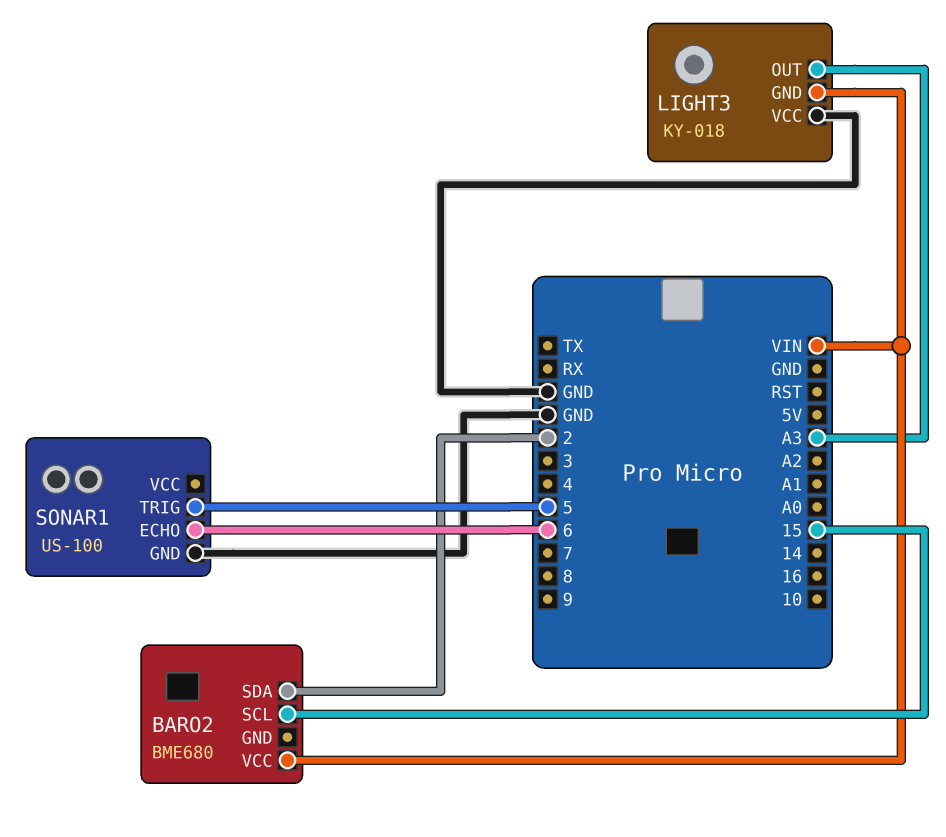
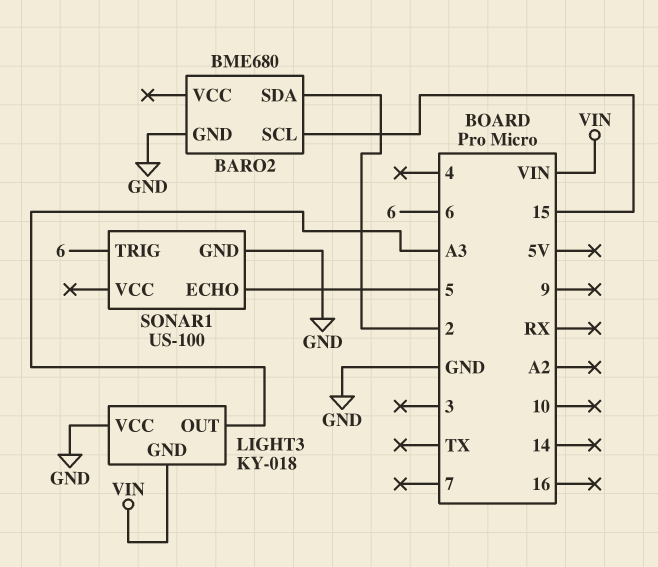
BARO2 pin GND: none -> GND
BARO2 pin VCC: VIN -> none
SONAR1 pin ECHO: 6 -> 5
SONAR1 pin TRIG: 5 -> 6

